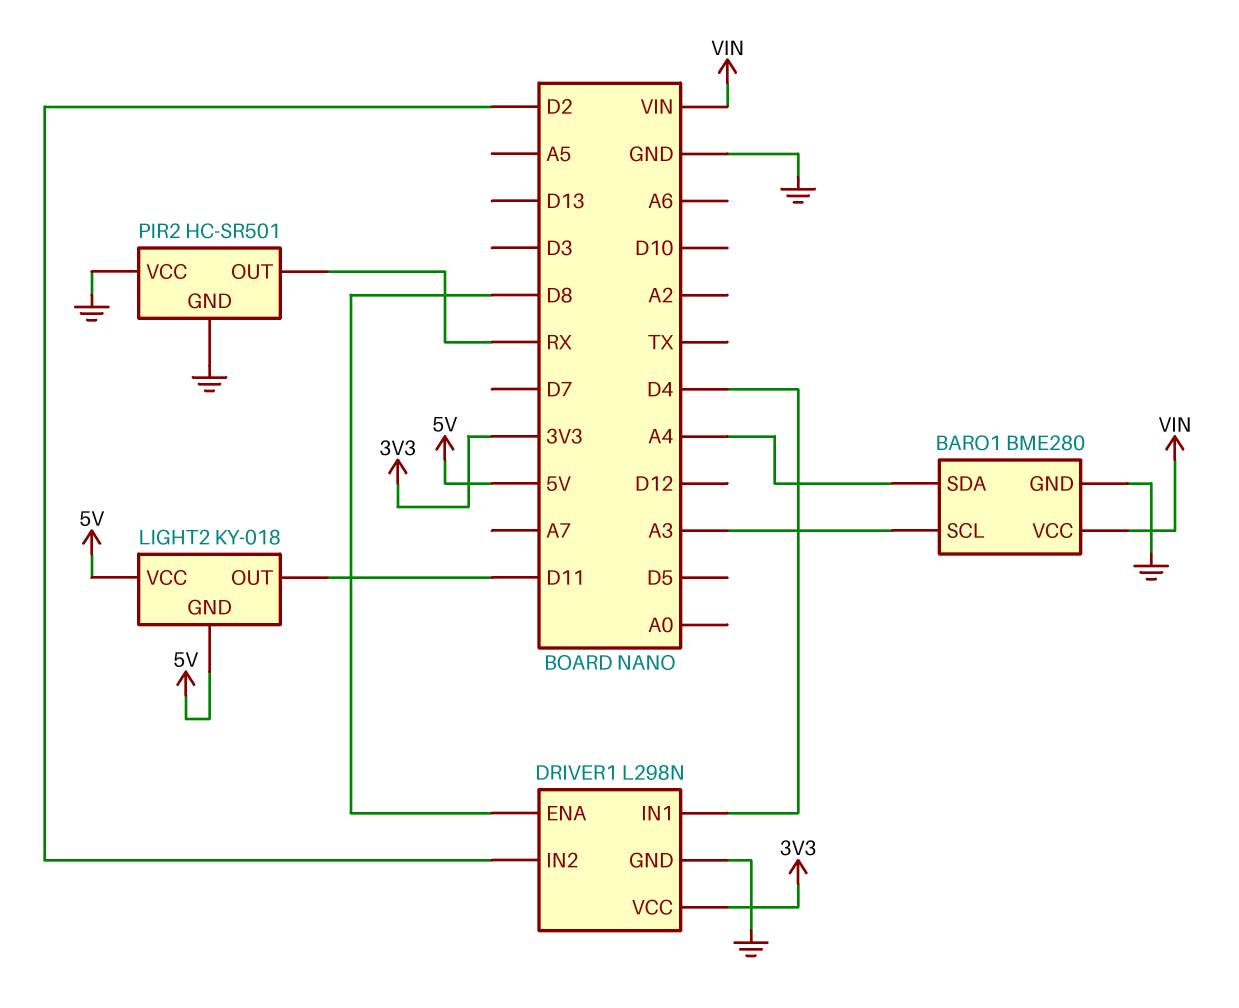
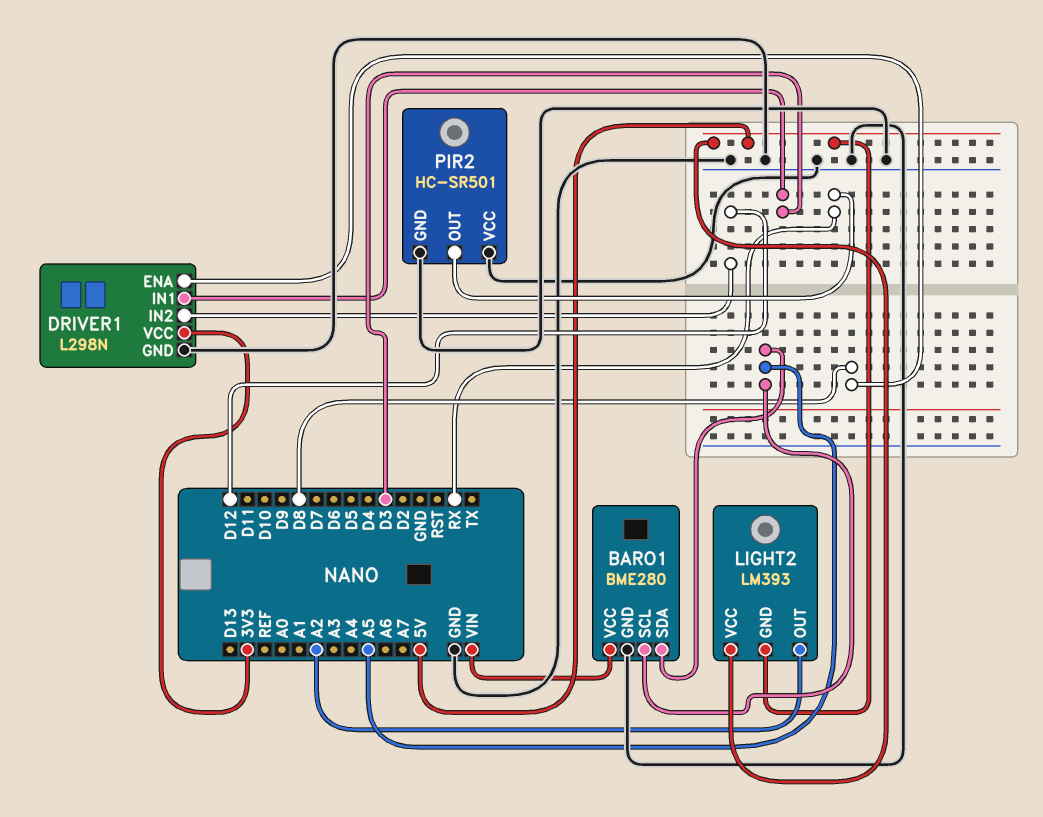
BARO1 pin SCL: A3 -> A5
BARO1 pin SDA: A4 -> A5
DRIVER1 pin IN1: D4 -> D3
DRIVER1 pin IN2: D2 -> D12
LIGHT2: KY-018 -> LM393
LIGHT2 pin OUT: D11 -> A2

